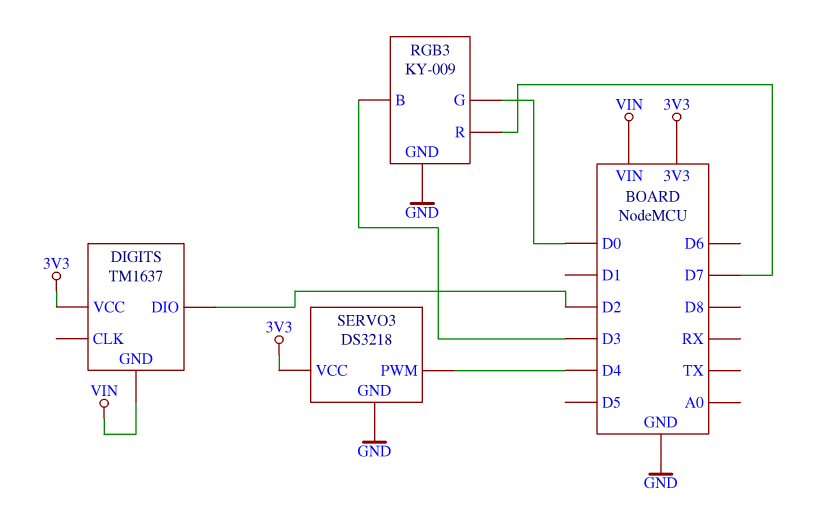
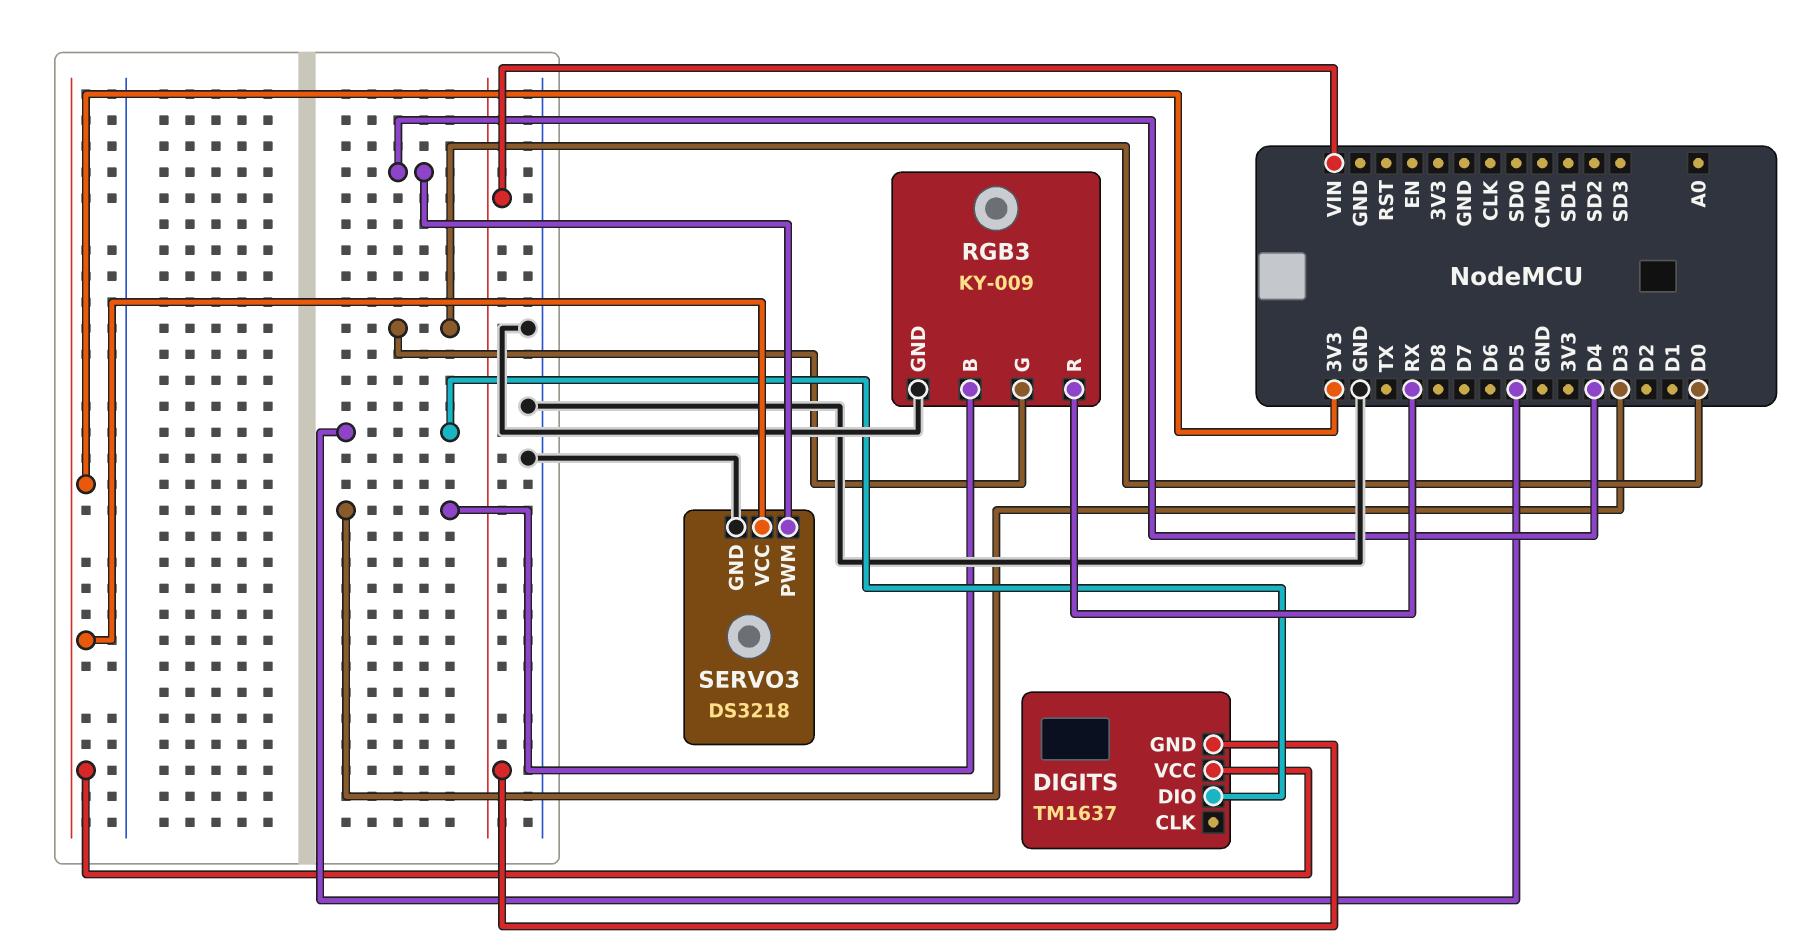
DIGITS pin DIO: D2 -> D5
RGB3 pin R: D7 -> RX

